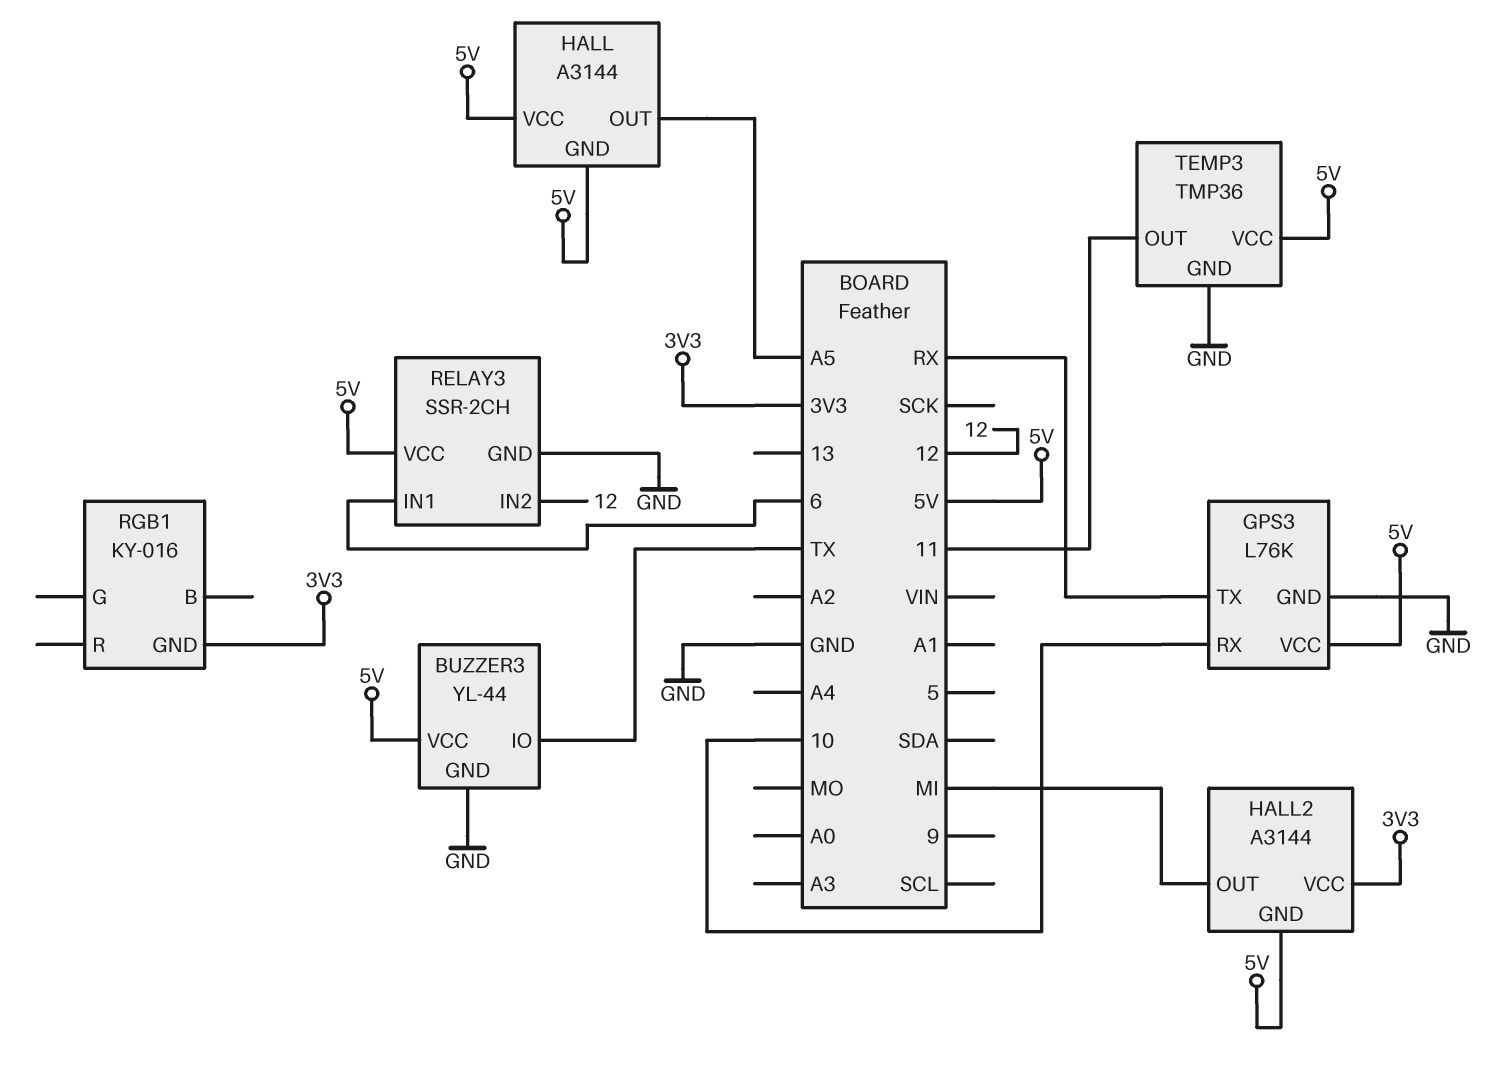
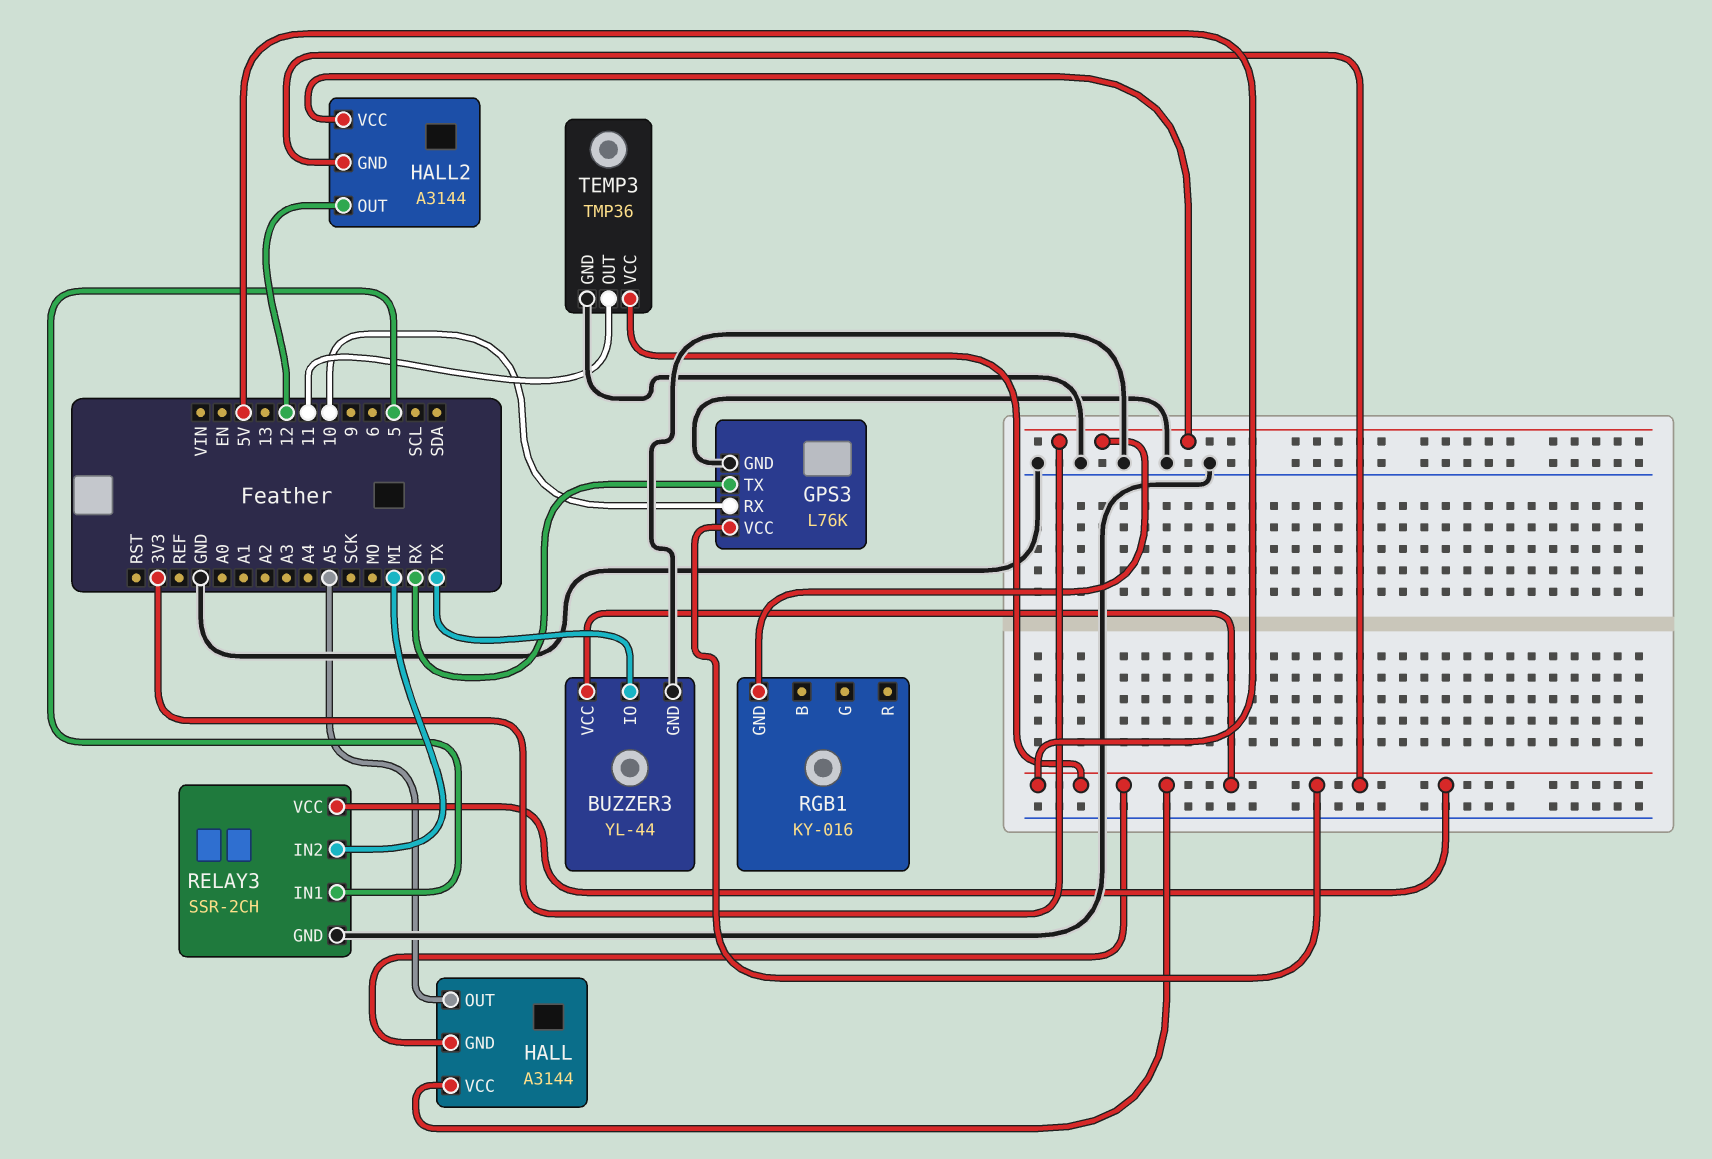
HALL2 pin OUT: MI -> 12
RELAY3 pin IN1: 6 -> 5
RELAY3 pin IN2: 12 -> MI

